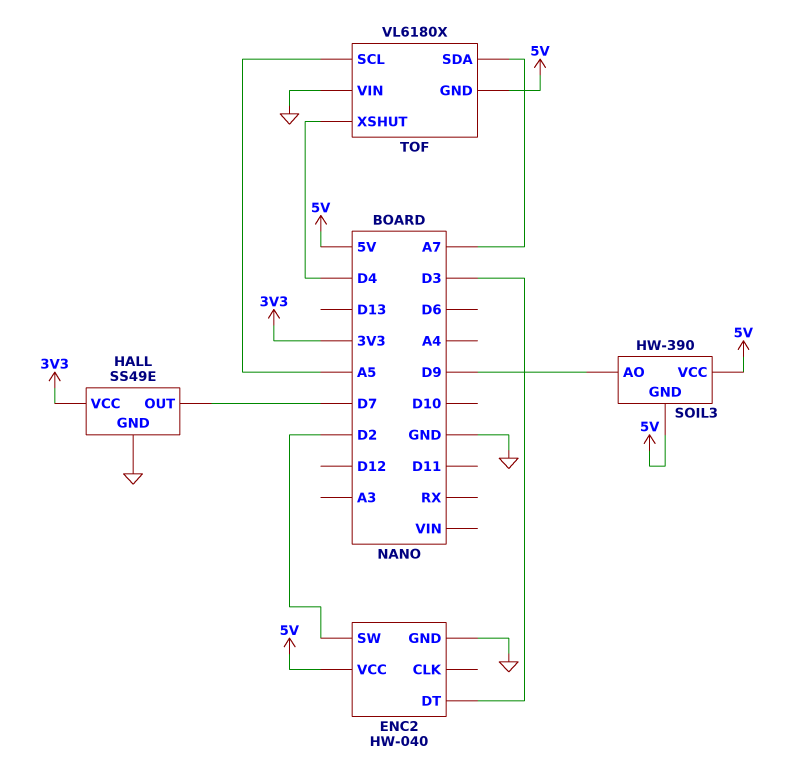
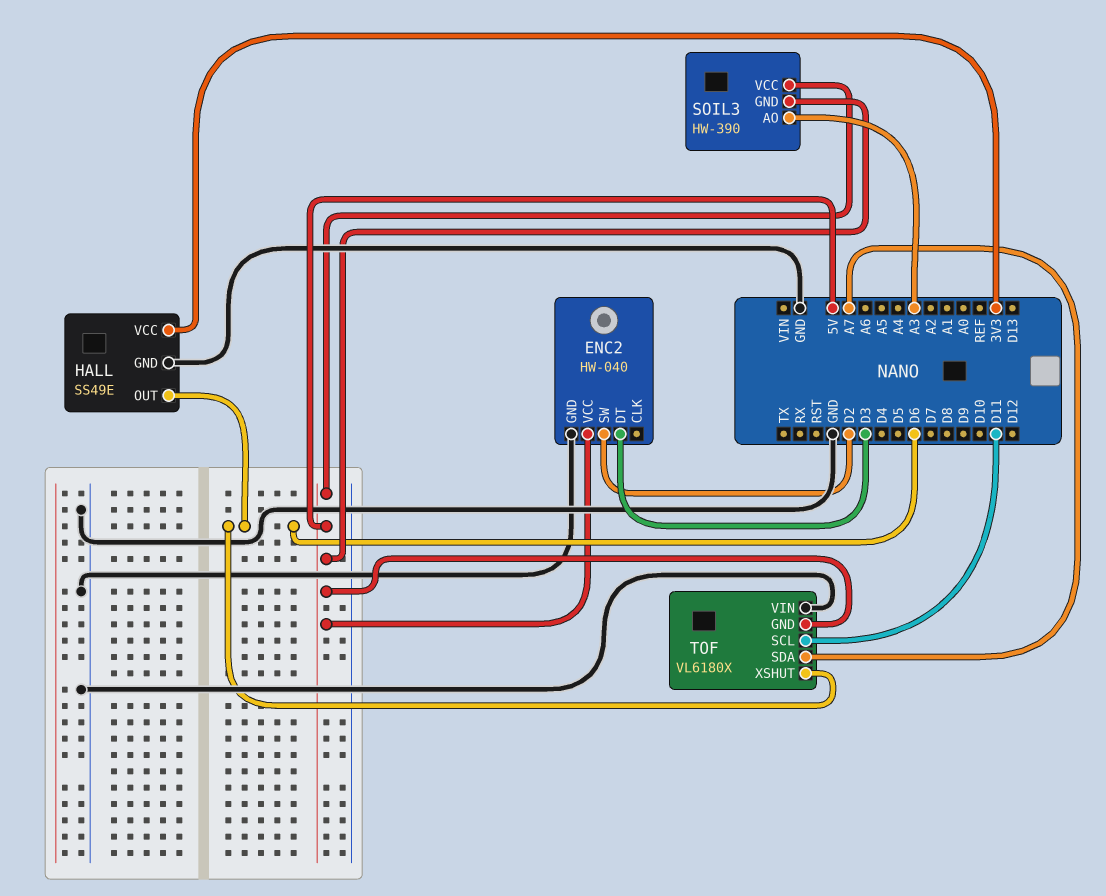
HALL pin OUT: D7 -> D6
SOIL3 pin AO: D9 -> A3
TOF pin SCL: A5 -> D11
TOF pin XSHUT: D4 -> D6

